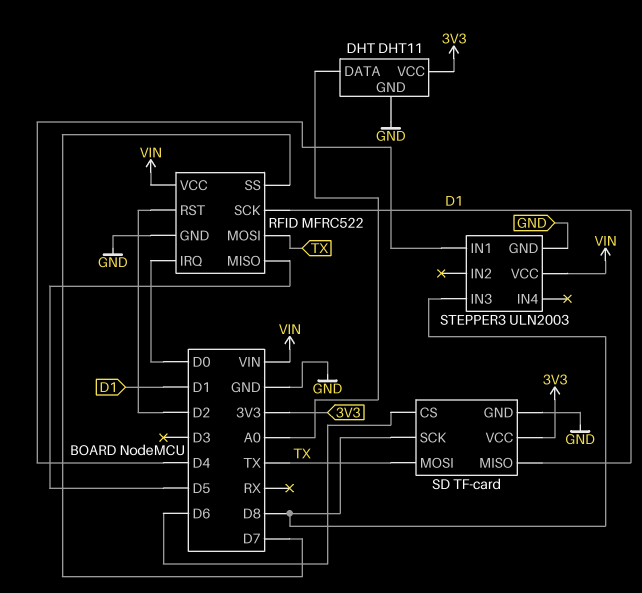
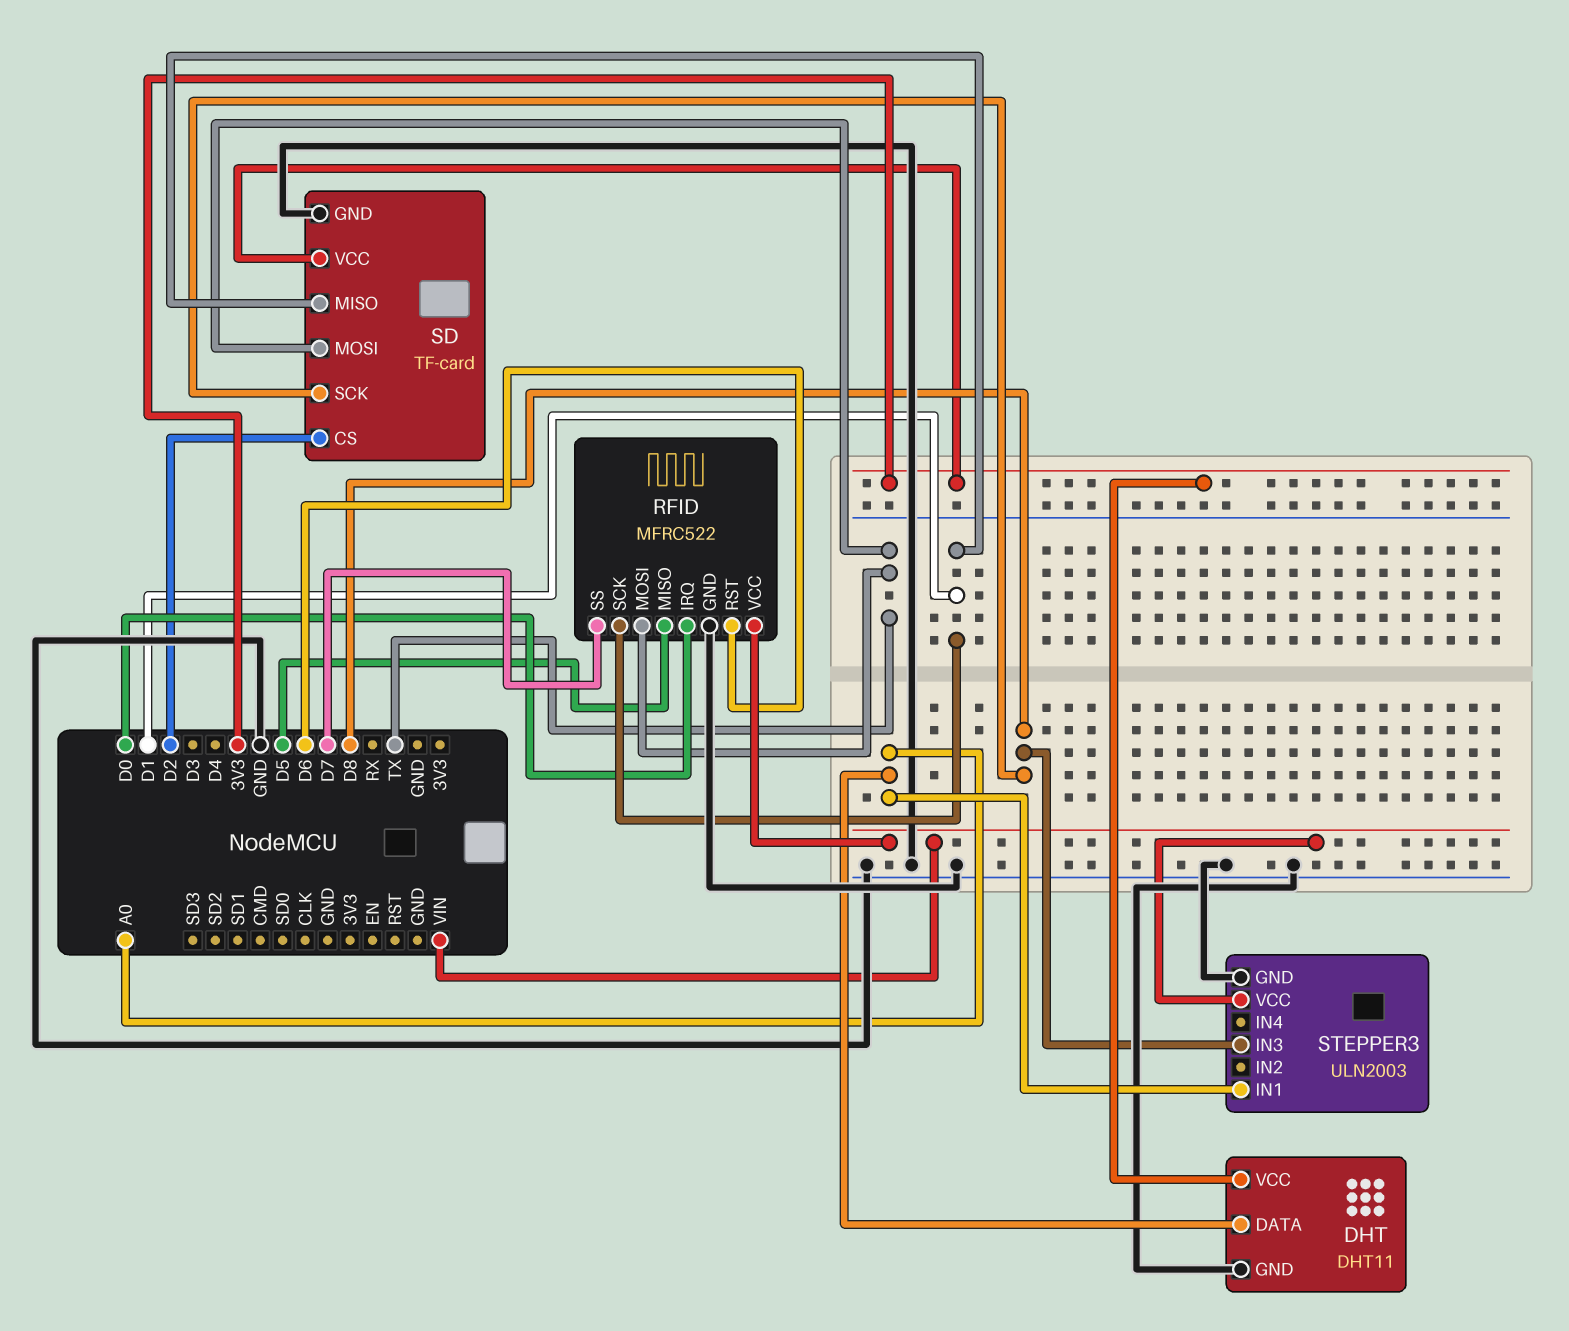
RFID pin RST: D2 -> D6
SD pin CS: D6 -> D2
STEPPER3 pin IN1: D4 -> A0

